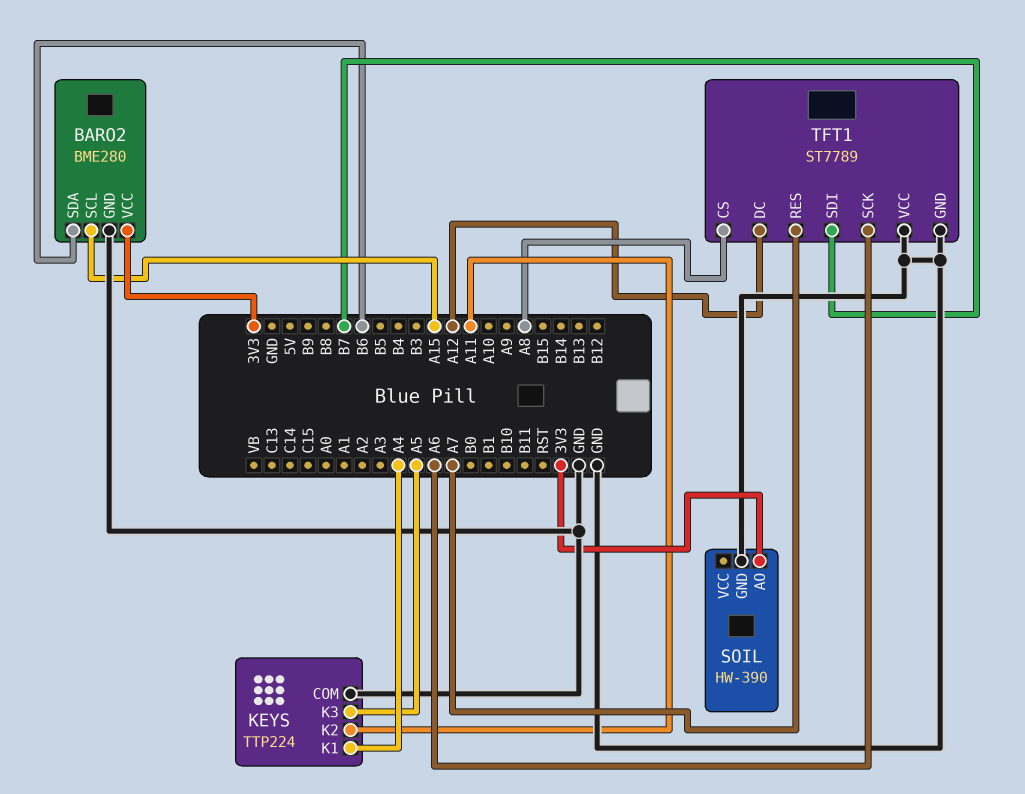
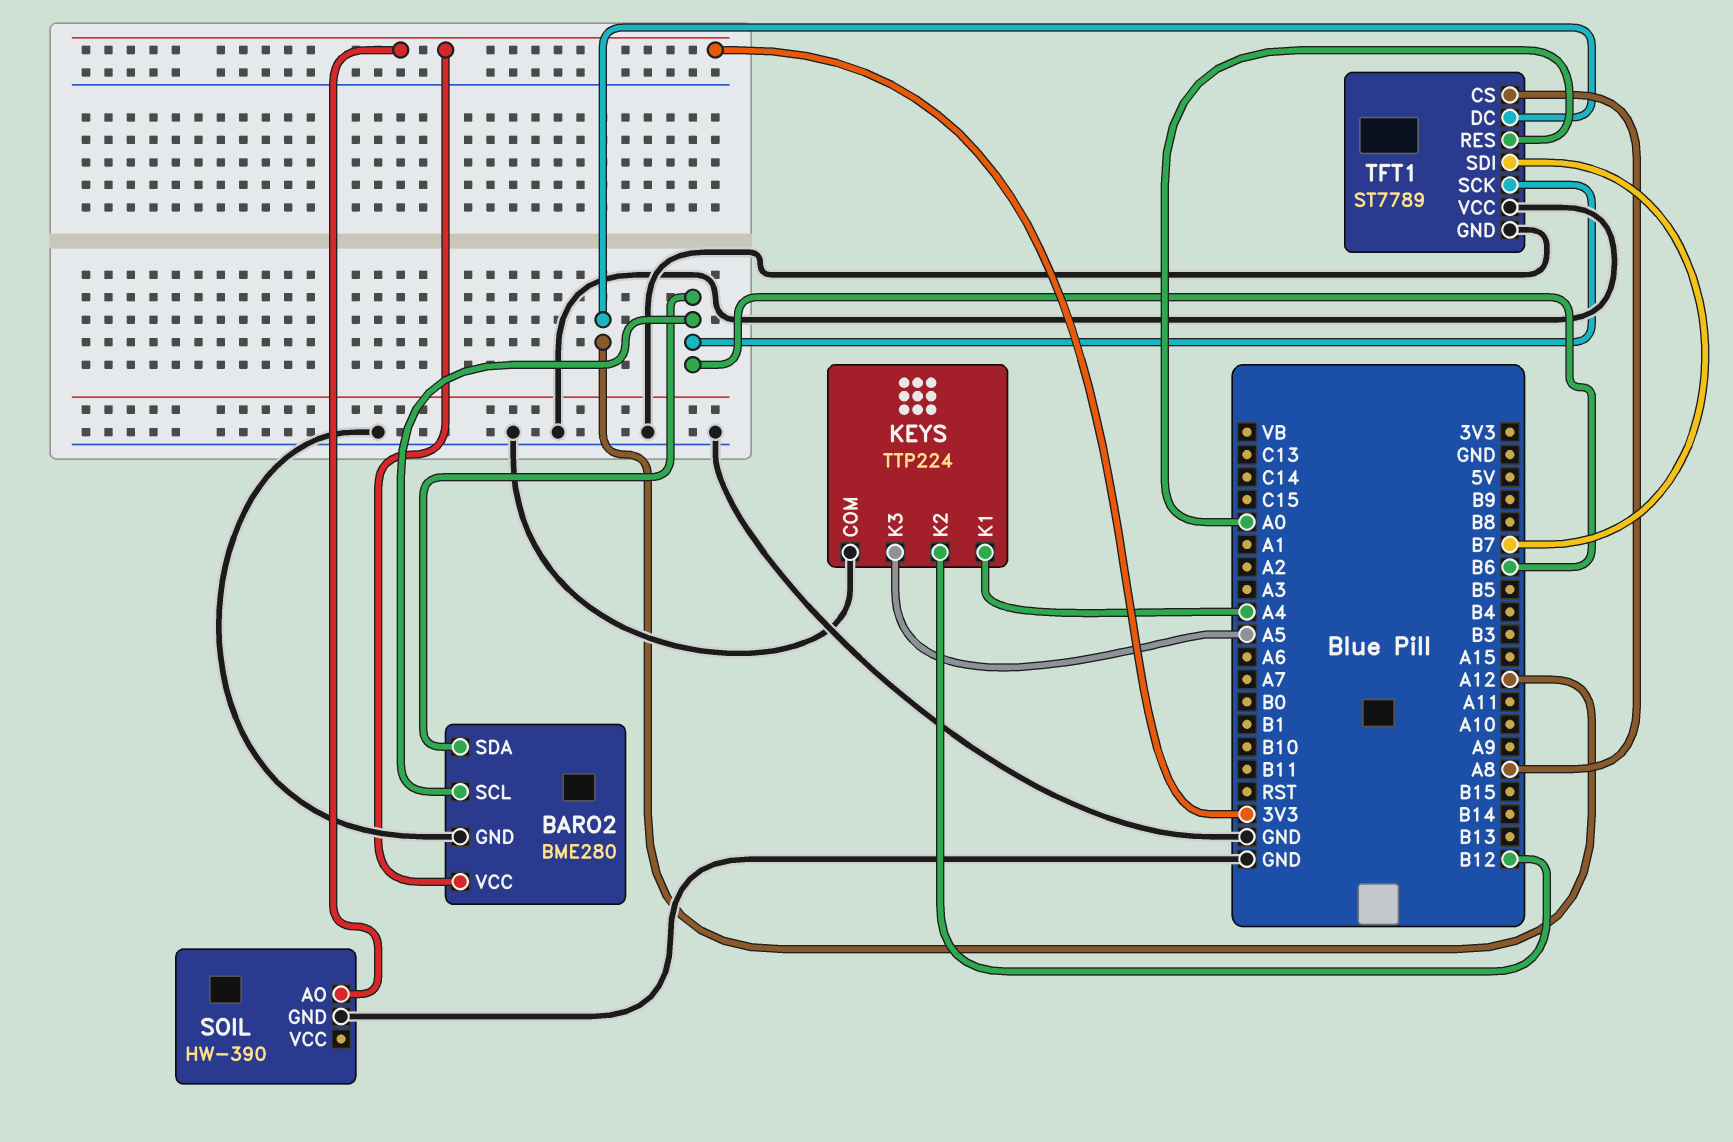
BARO2 pin SCL: A15 -> B6
KEYS pin K2: A11 -> B12
TFT1 pin RES: A7 -> A0
TFT1 pin SCK: A6 -> B6

